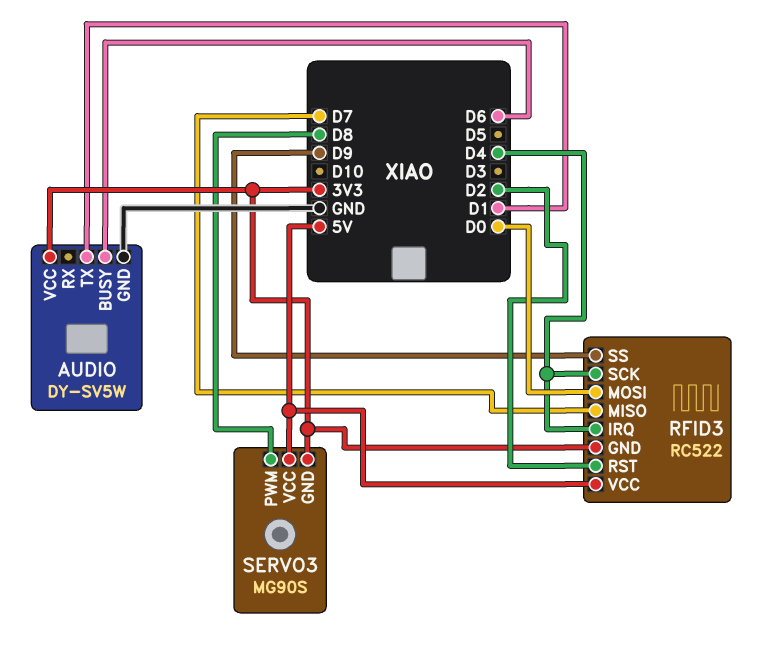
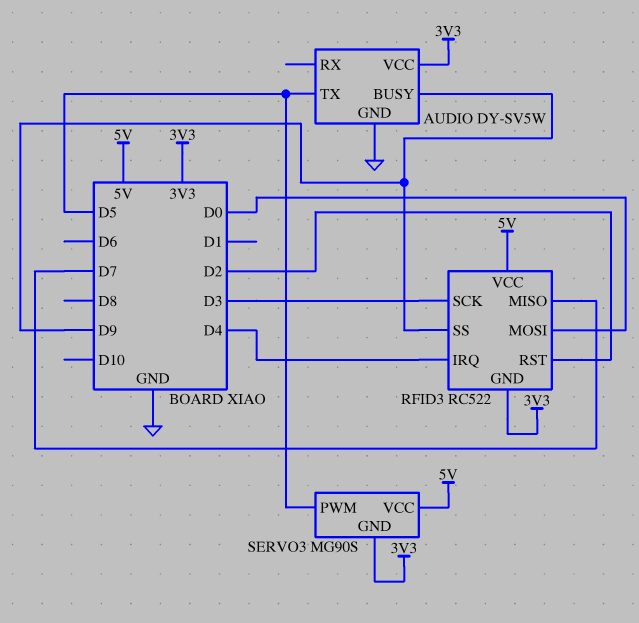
AUDIO pin BUSY: D6 -> D9
AUDIO pin TX: D1 -> D5
RFID3 pin SCK: D4 -> D3
SERVO3 pin PWM: D8 -> D5

